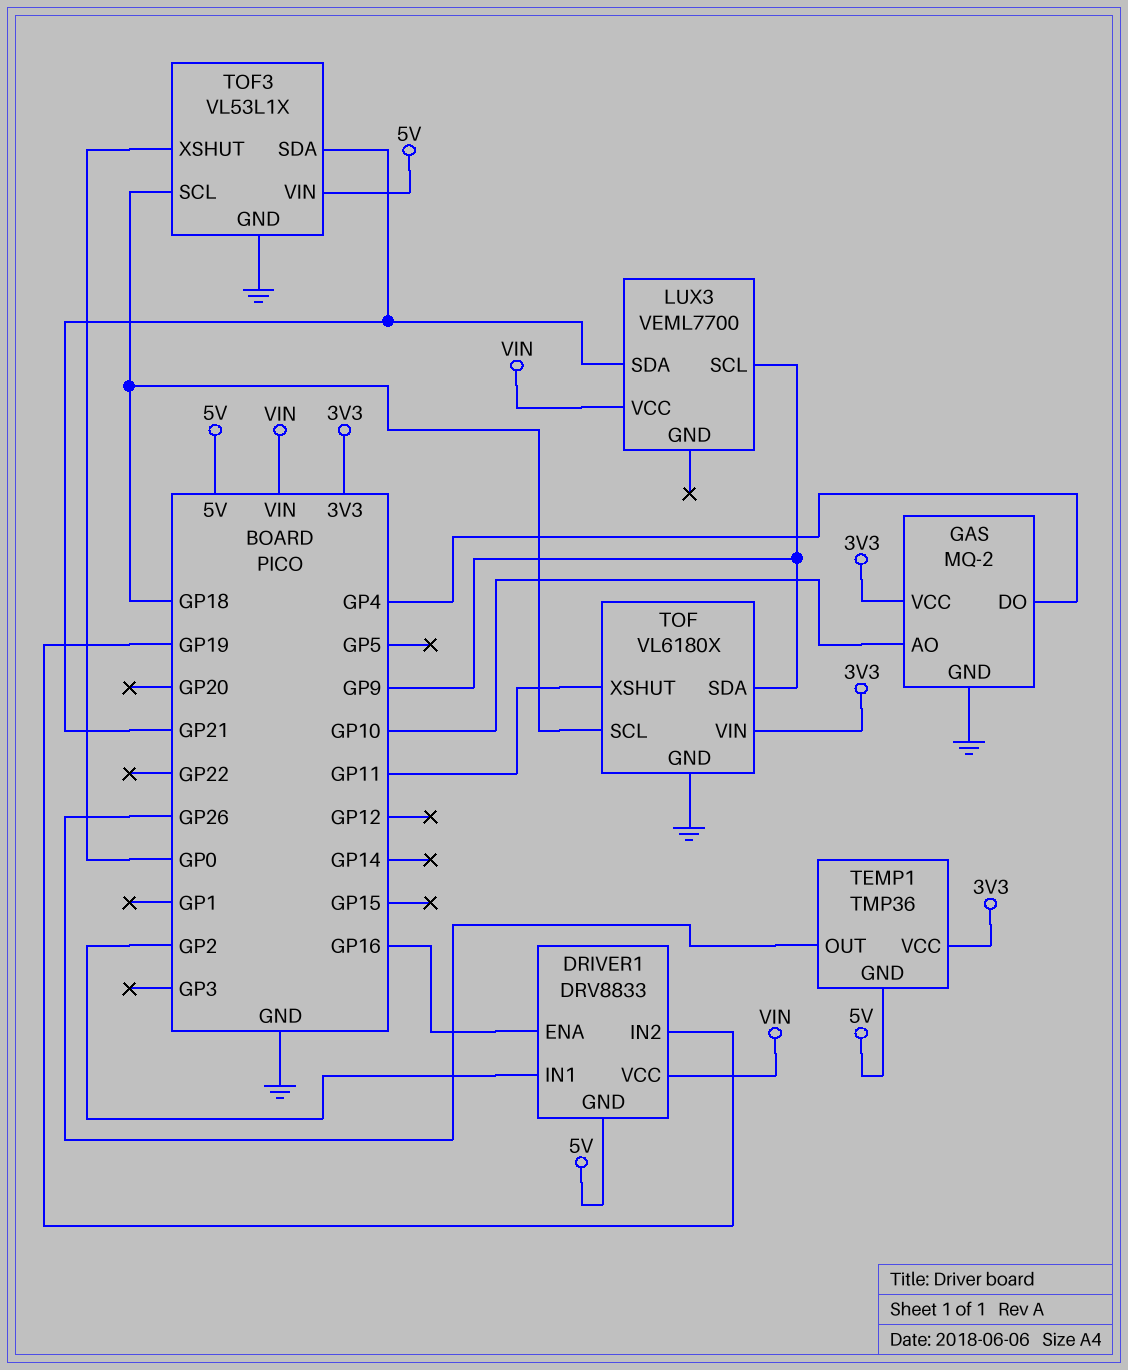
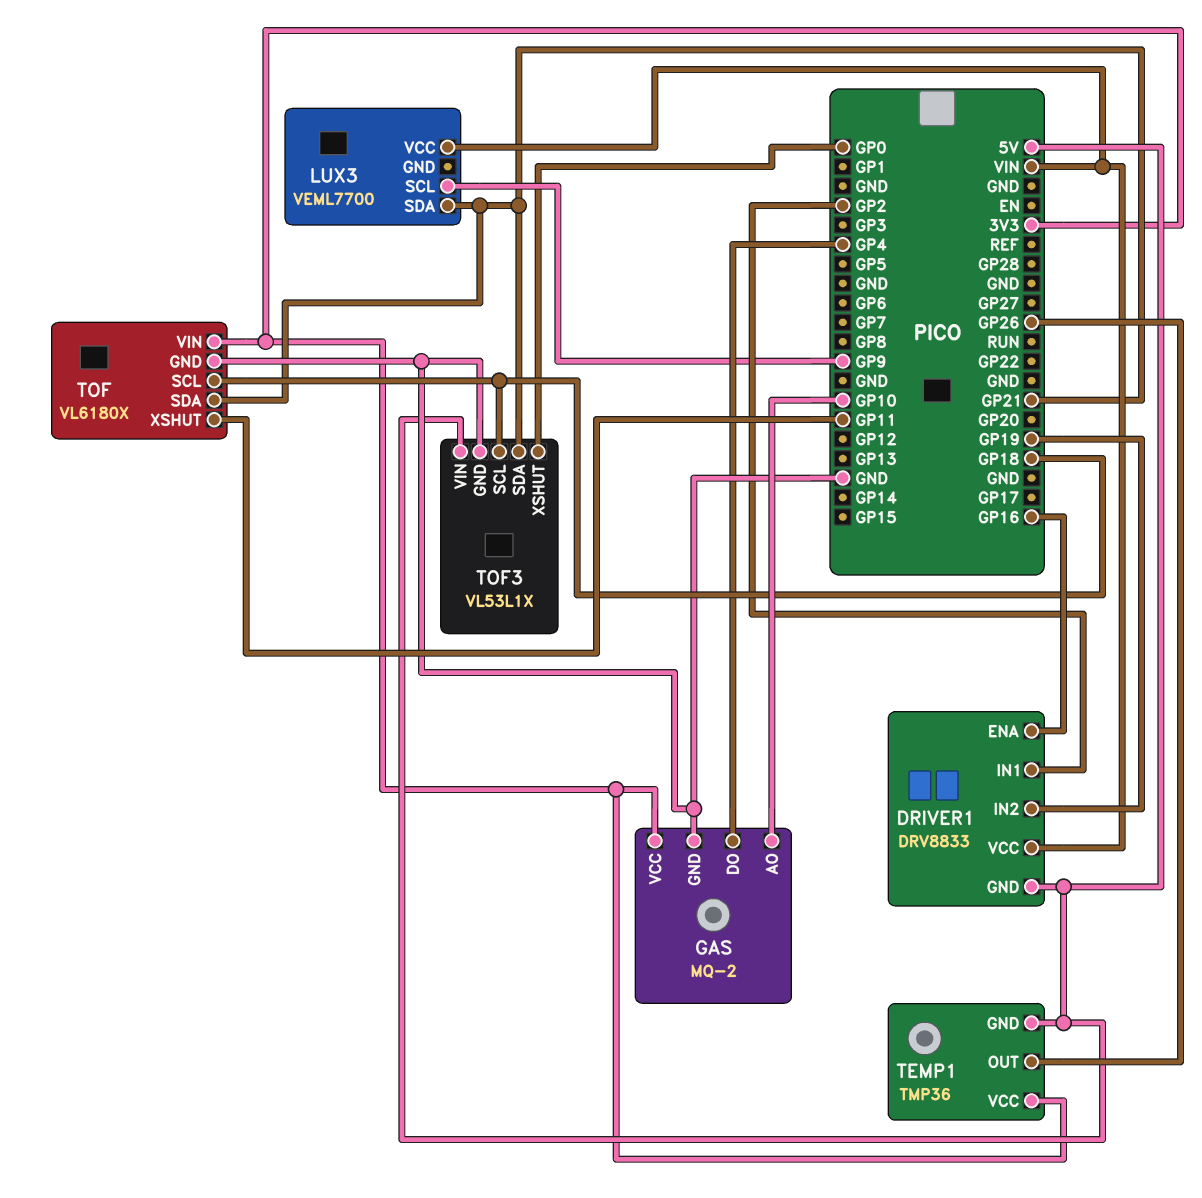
TOF pin SDA: GP9 -> GP21

